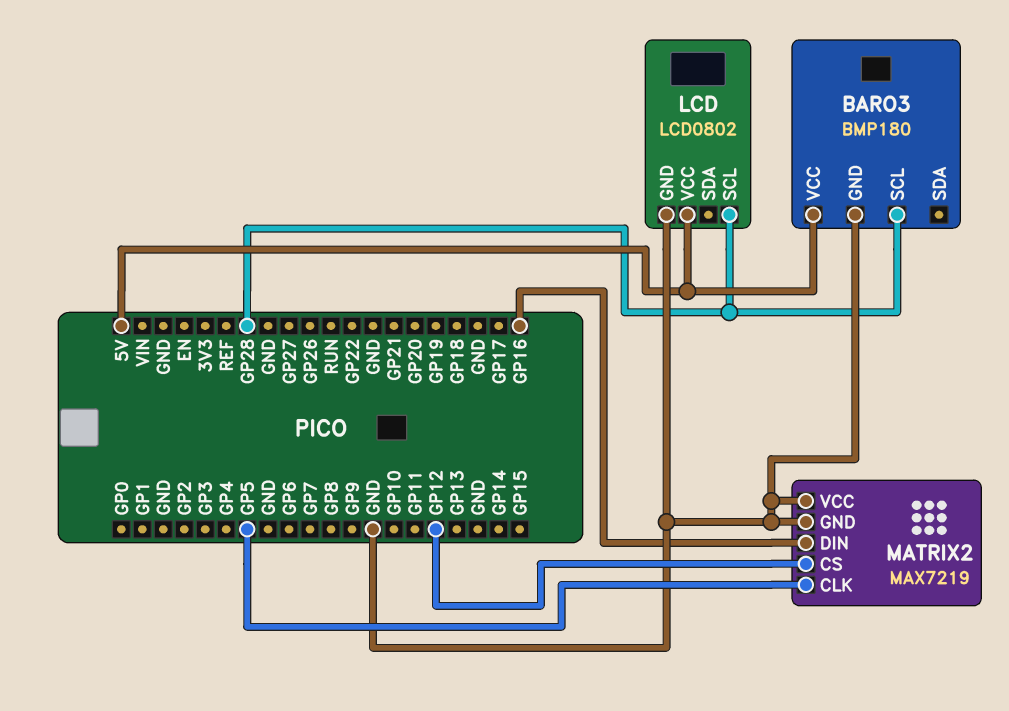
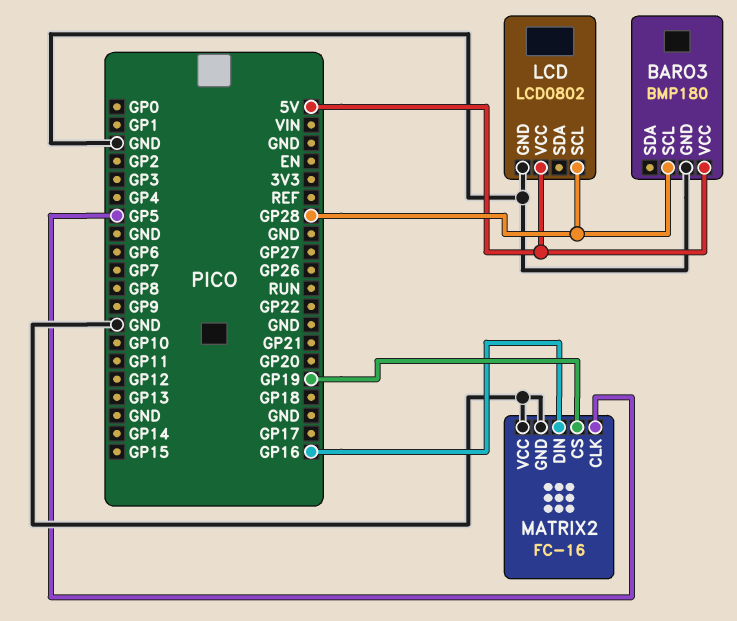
MATRIX2: MAX7219 -> FC-16
MATRIX2 pin CS: GP12 -> GP19

